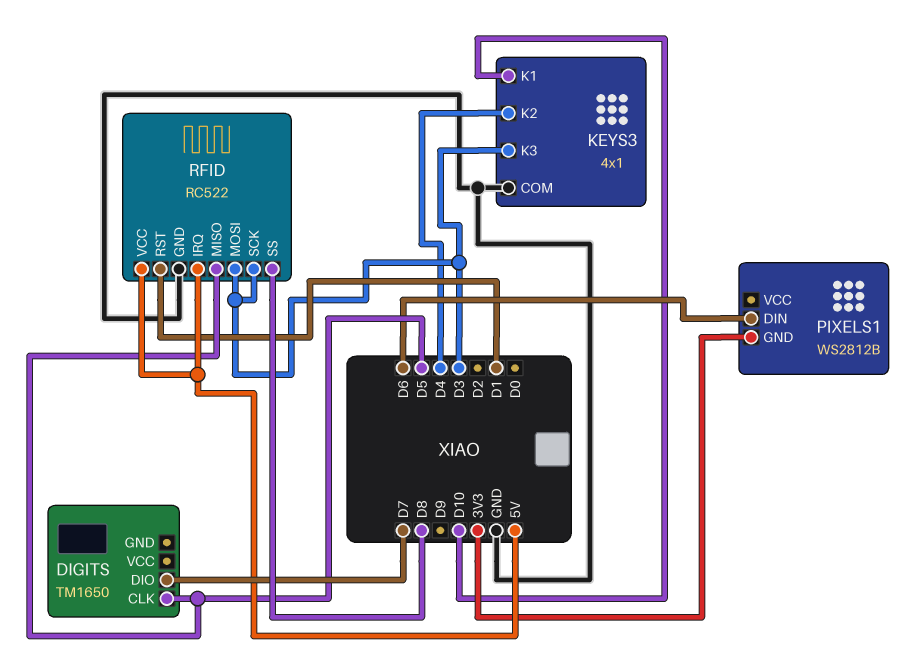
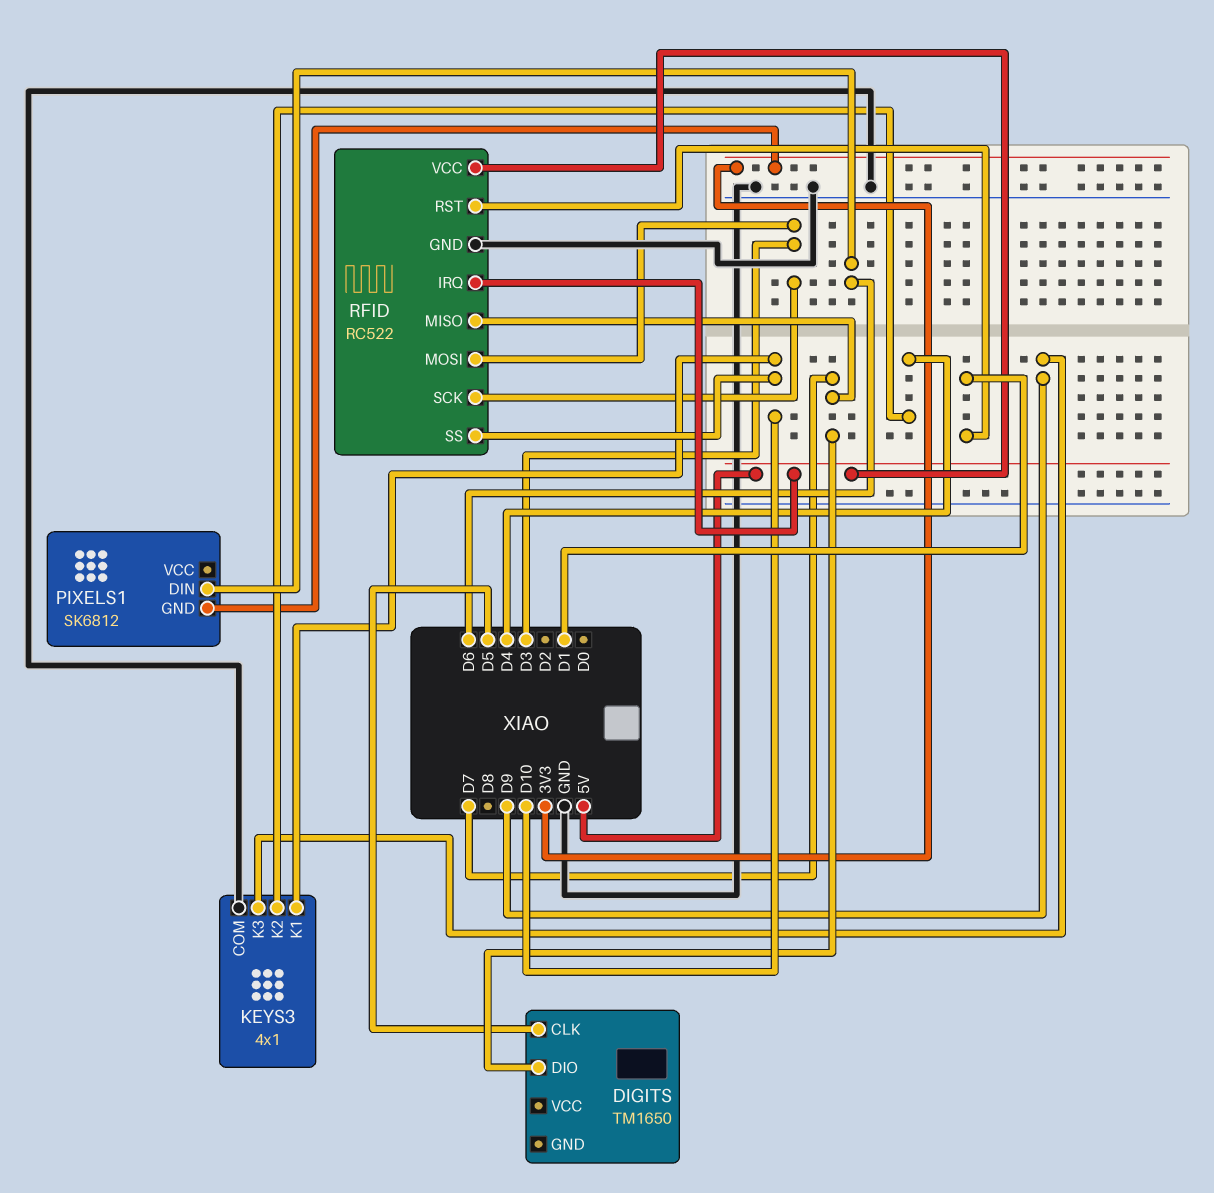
KEYS3 pin K3: D3 -> D9
PIXELS1: WS2812B -> SK6812
RFID pin MISO: D5 -> D7
RFID pin SS: D8 -> D10

